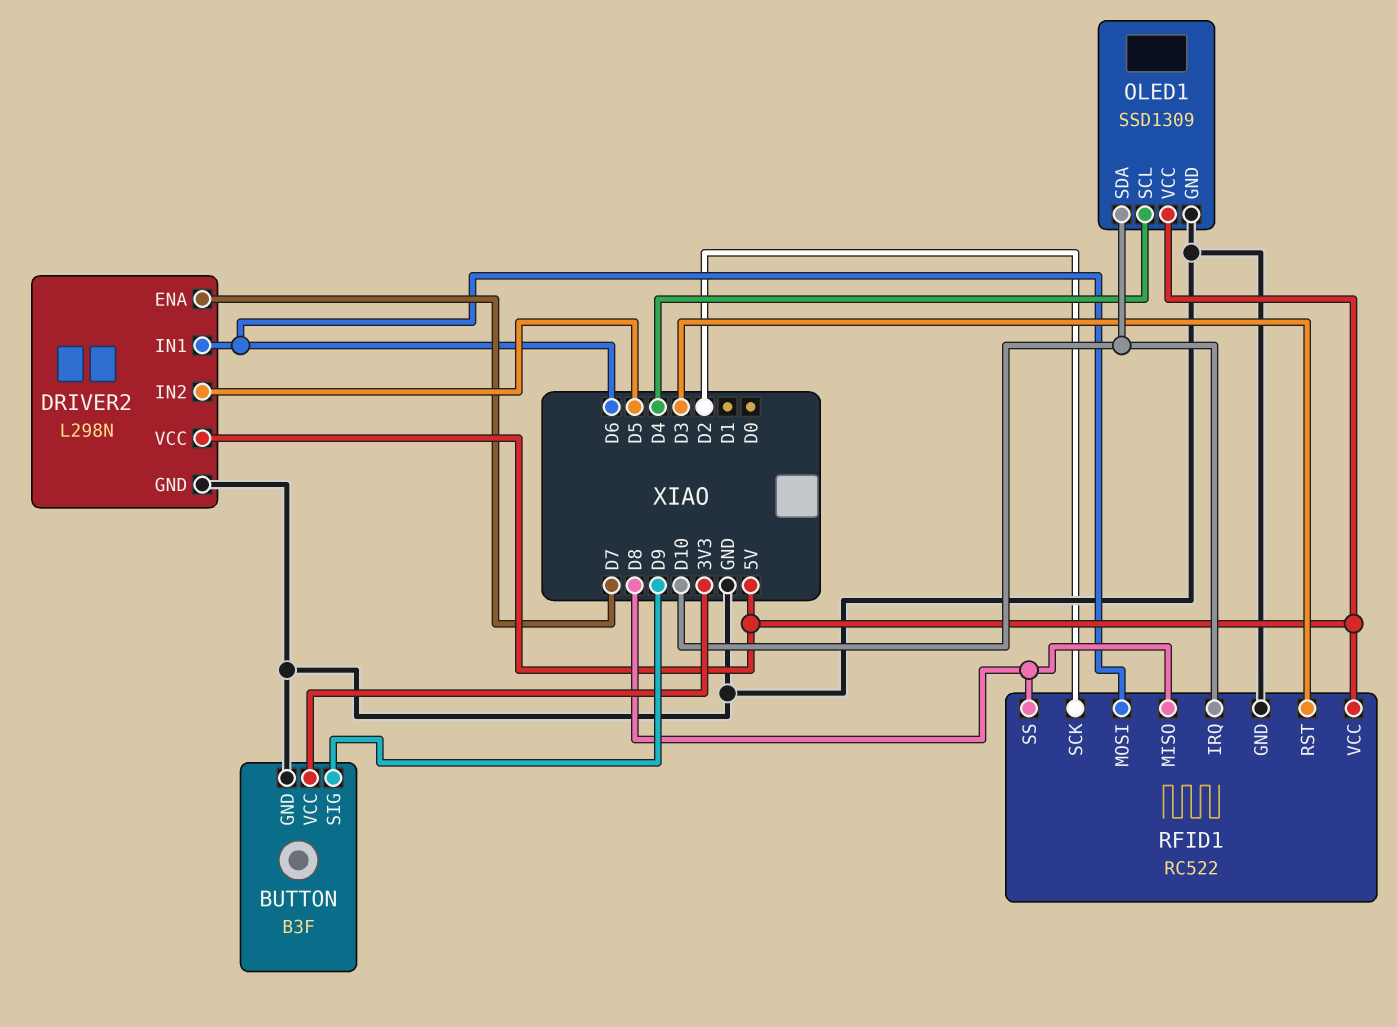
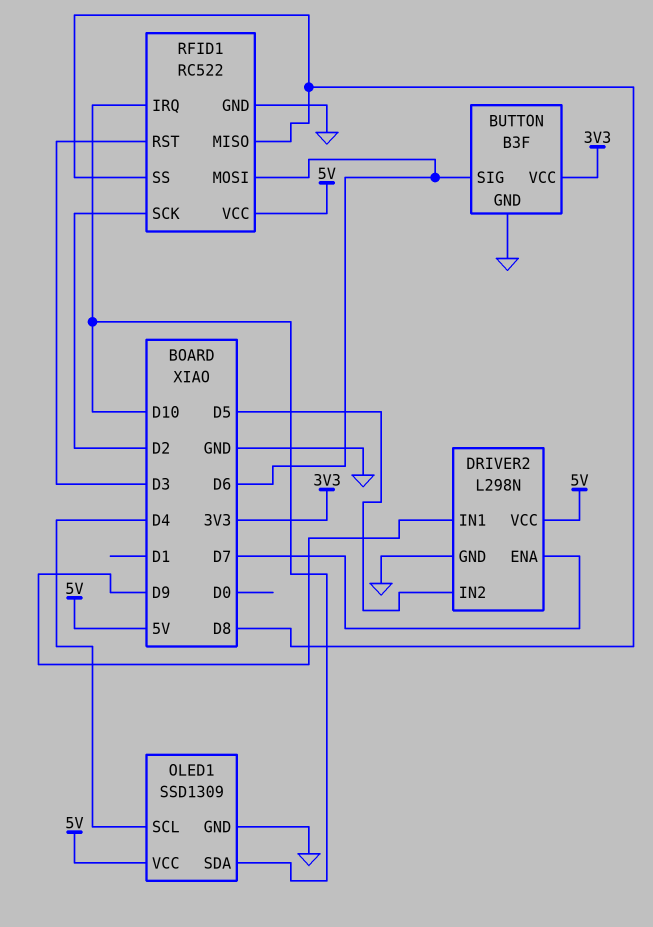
BUTTON pin SIG: D9 -> D6
DRIVER2 pin IN1: D6 -> D9

